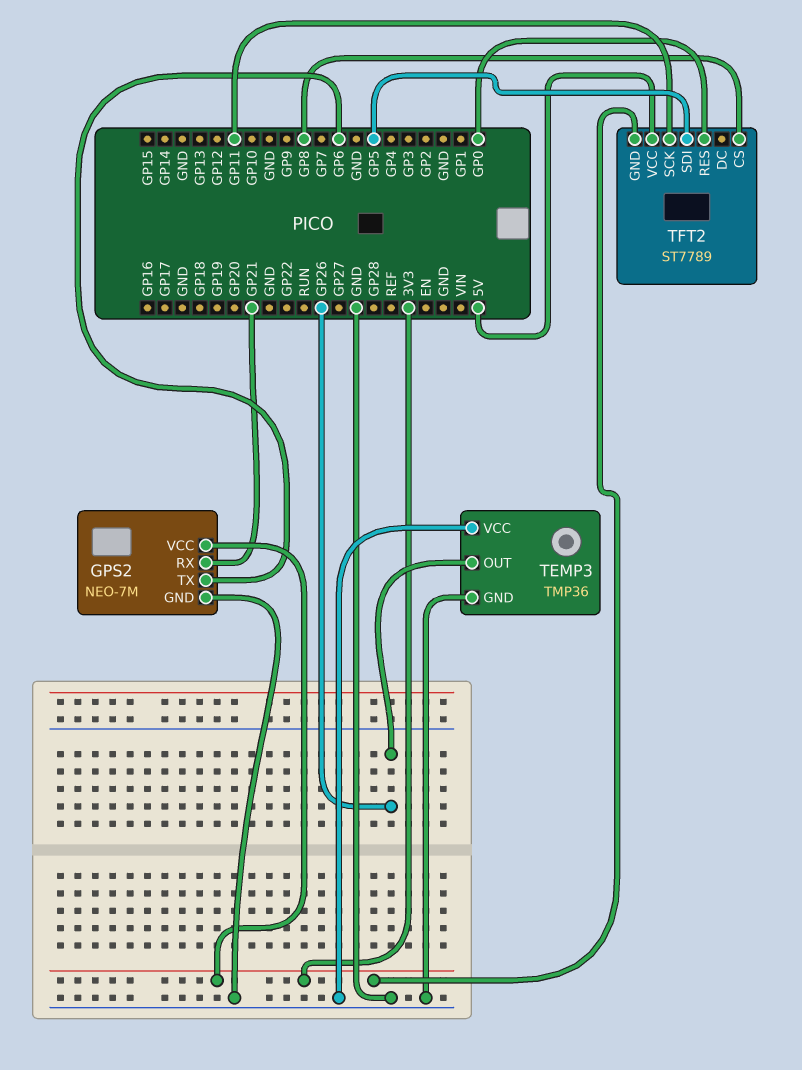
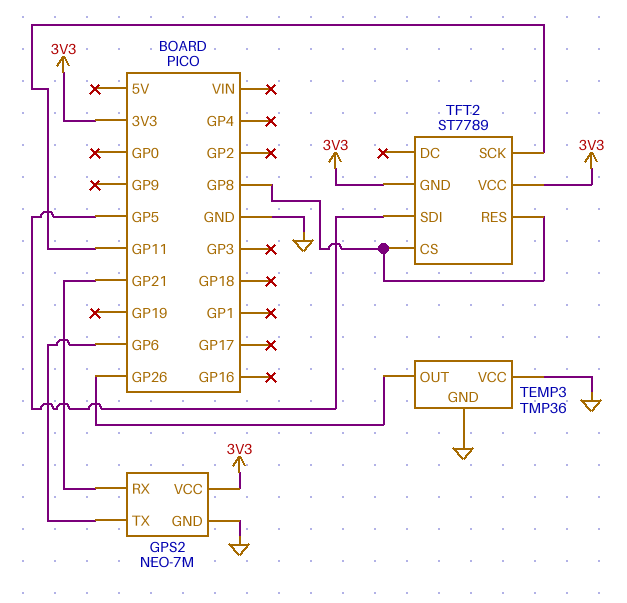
TFT2 pin RES: GP0 -> GP8
TFT2 pin VCC: 5V -> 3V3

